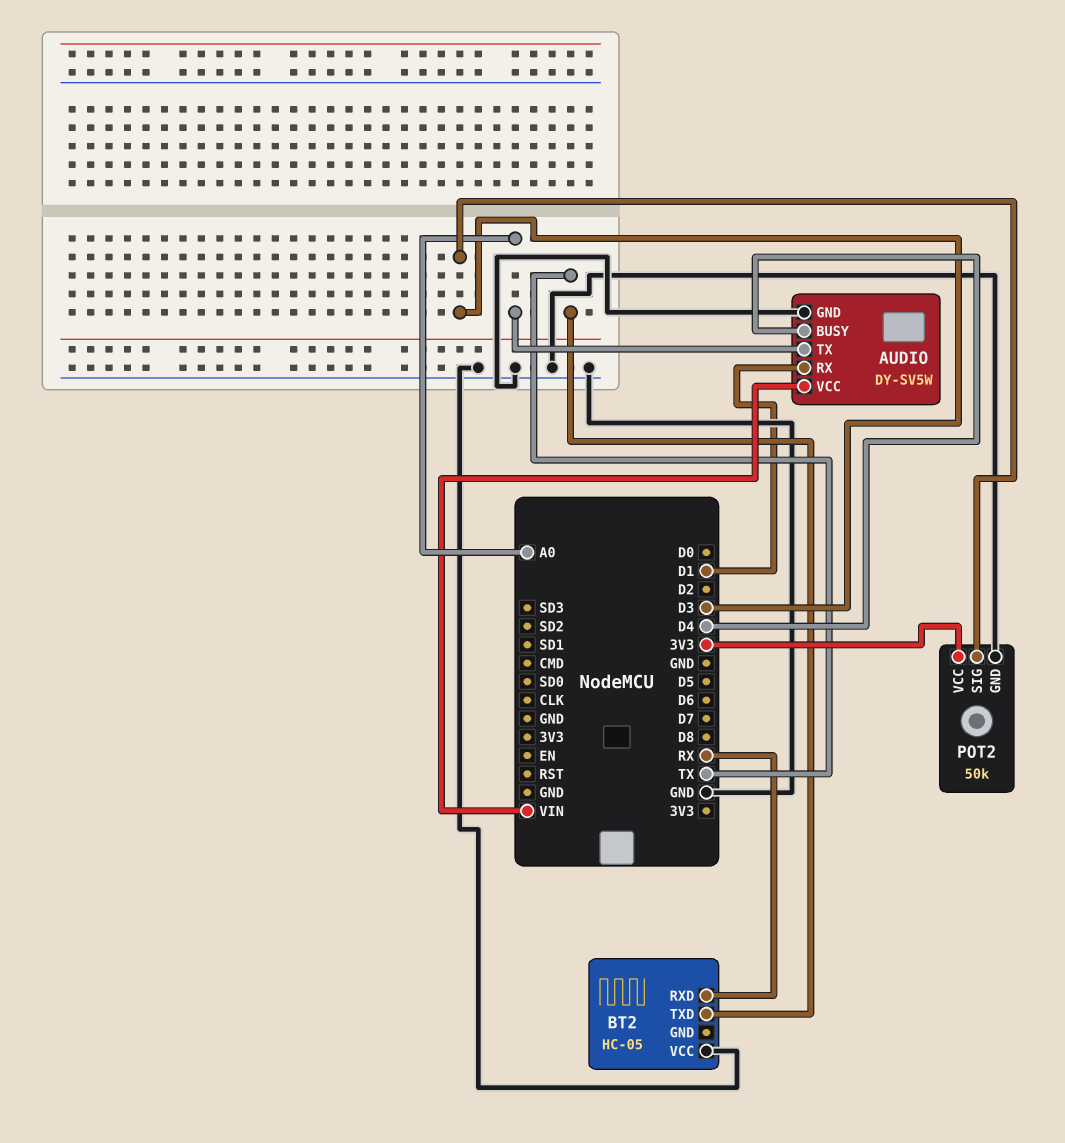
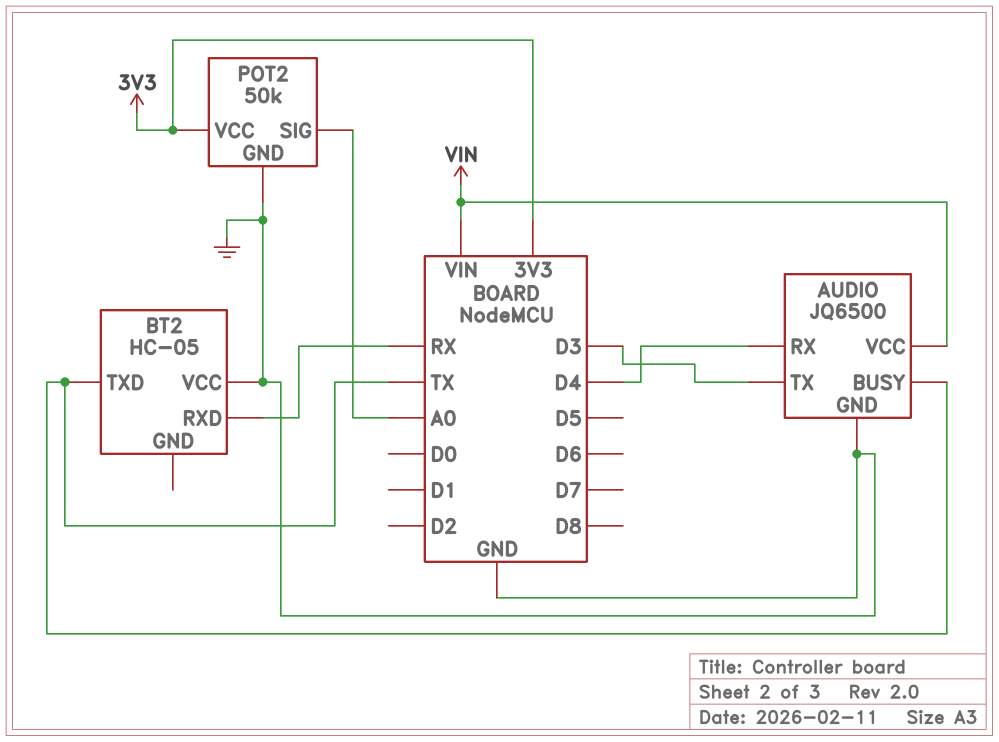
AUDIO: DY-SV5W -> JQ6500
AUDIO pin BUSY: D4 -> TX
AUDIO pin RX: D1 -> D4
AUDIO pin TX: A0 -> D3
POT2 pin SIG: D3 -> A0

